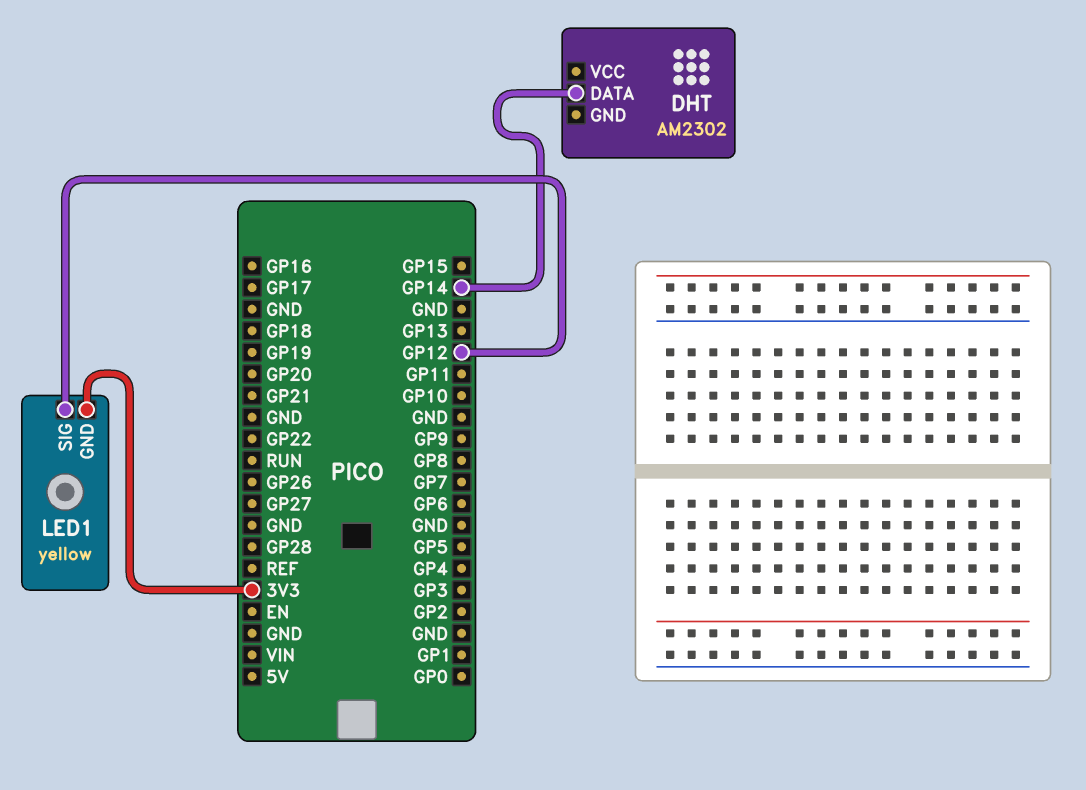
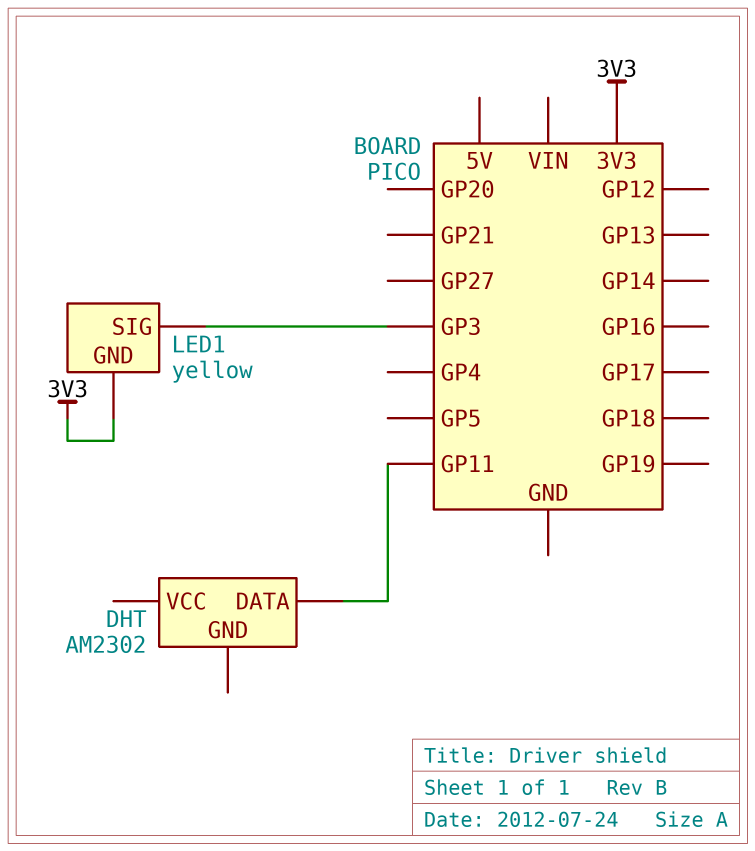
DHT pin DATA: GP14 -> GP11
LED1 pin SIG: GP12 -> GP3

